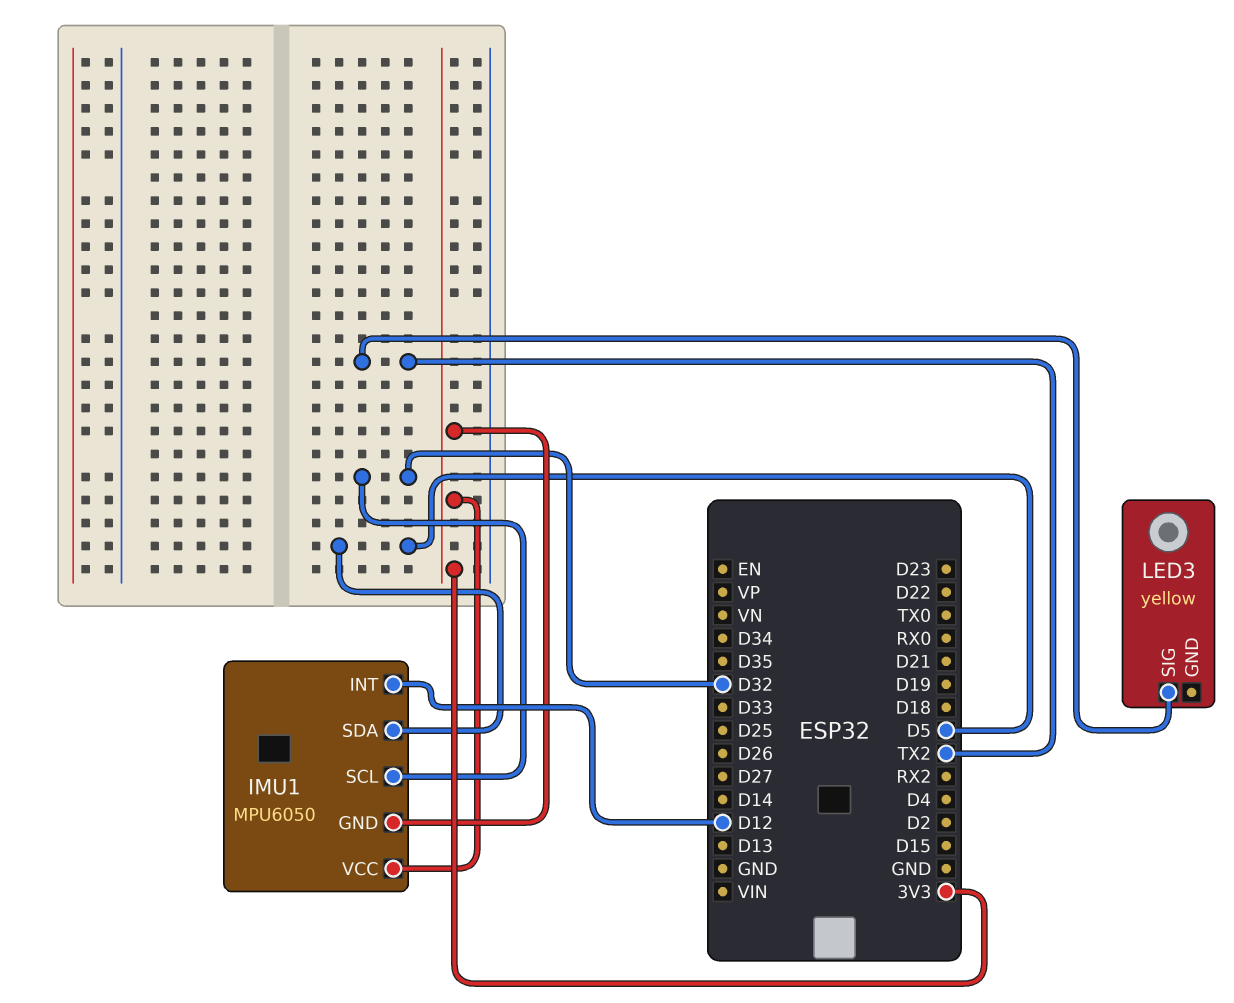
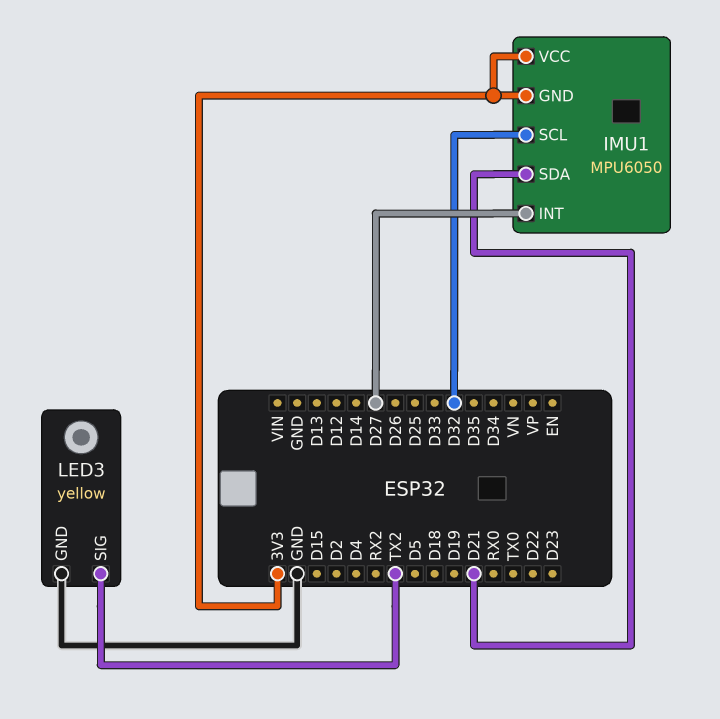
IMU1 pin INT: D12 -> D27
IMU1 pin SDA: D5 -> D21
LED3 pin GND: none -> GND

